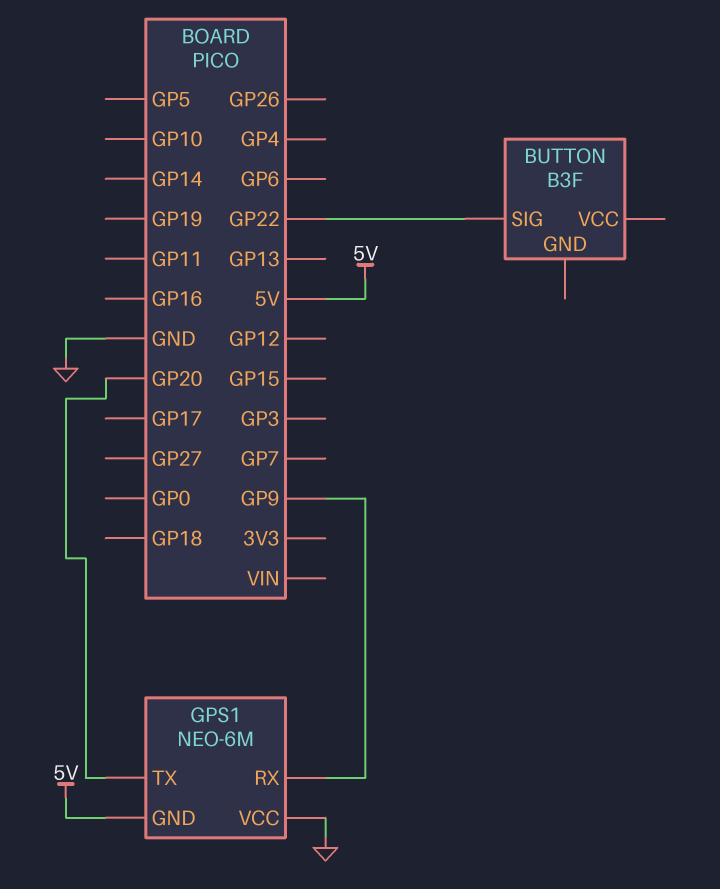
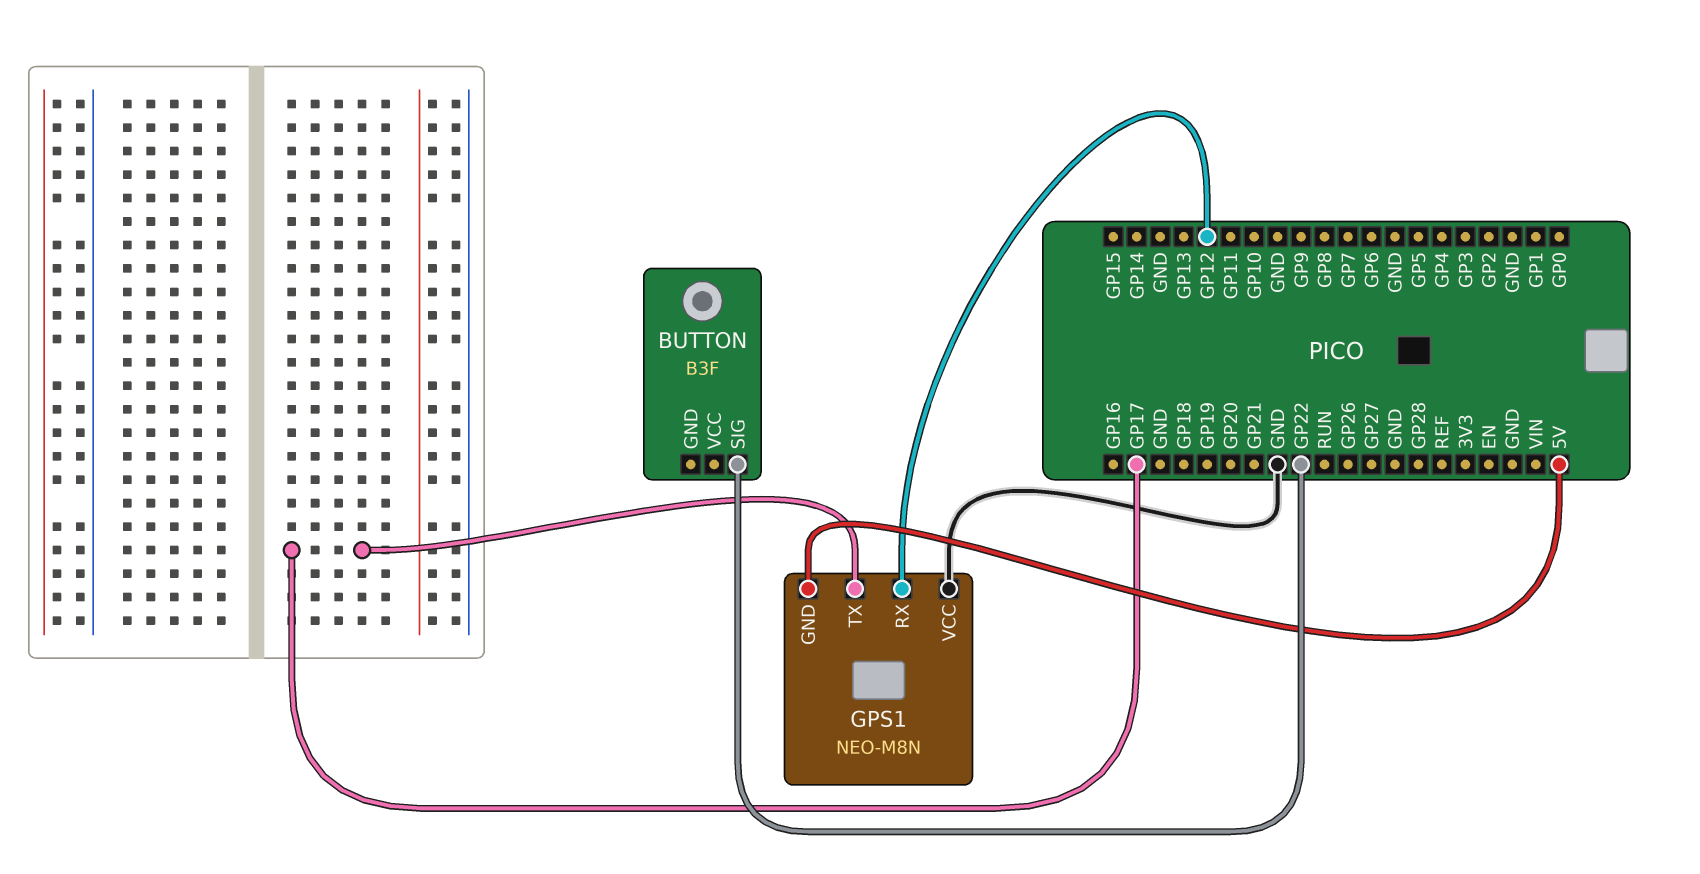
GPS1: NEO-6M -> NEO-M8N
GPS1 pin RX: GP9 -> GP12
GPS1 pin TX: GP20 -> GP17

